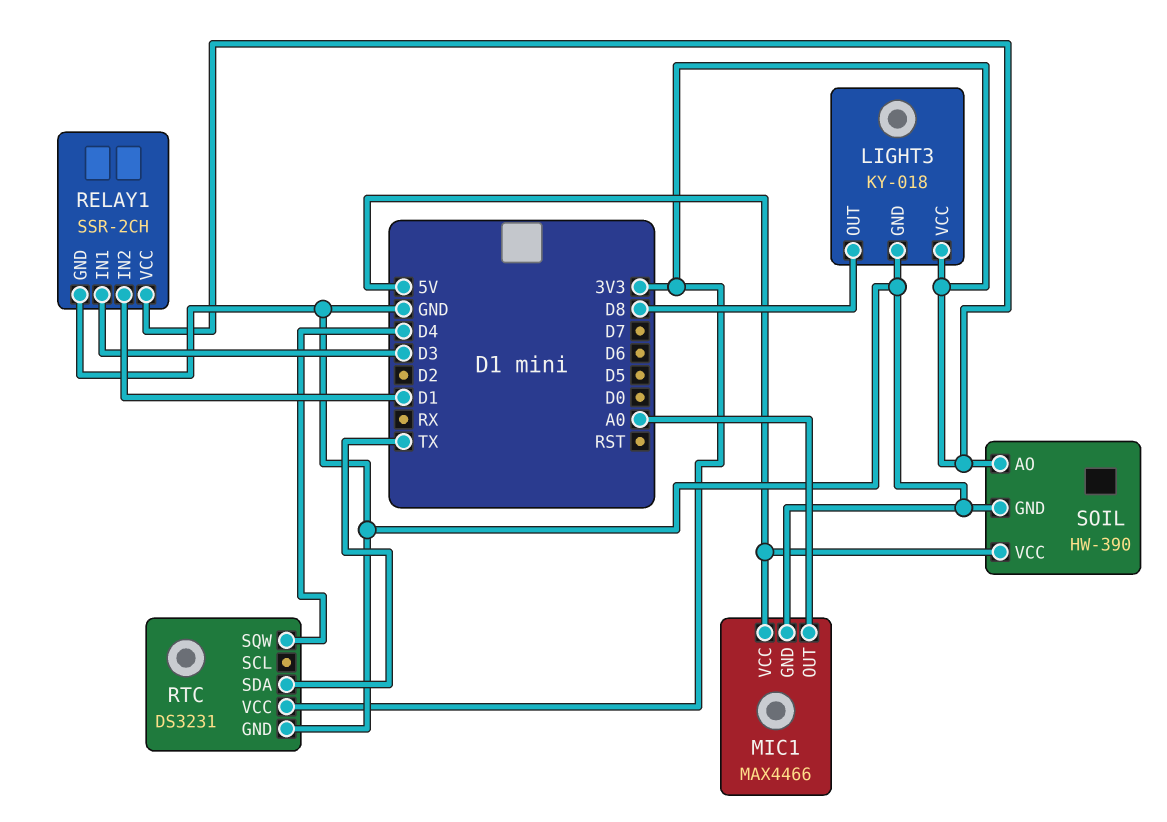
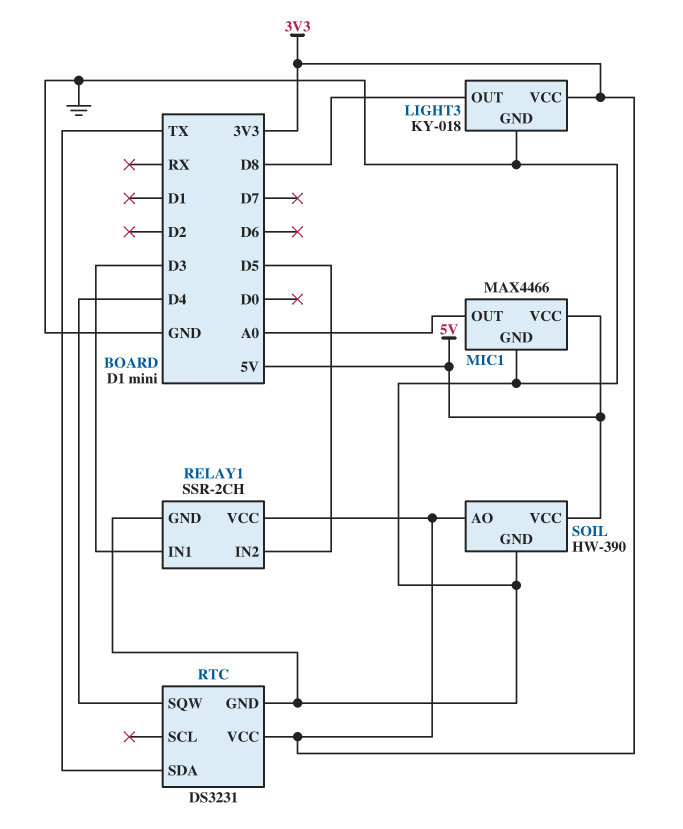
RELAY1 pin IN2: D1 -> D5

